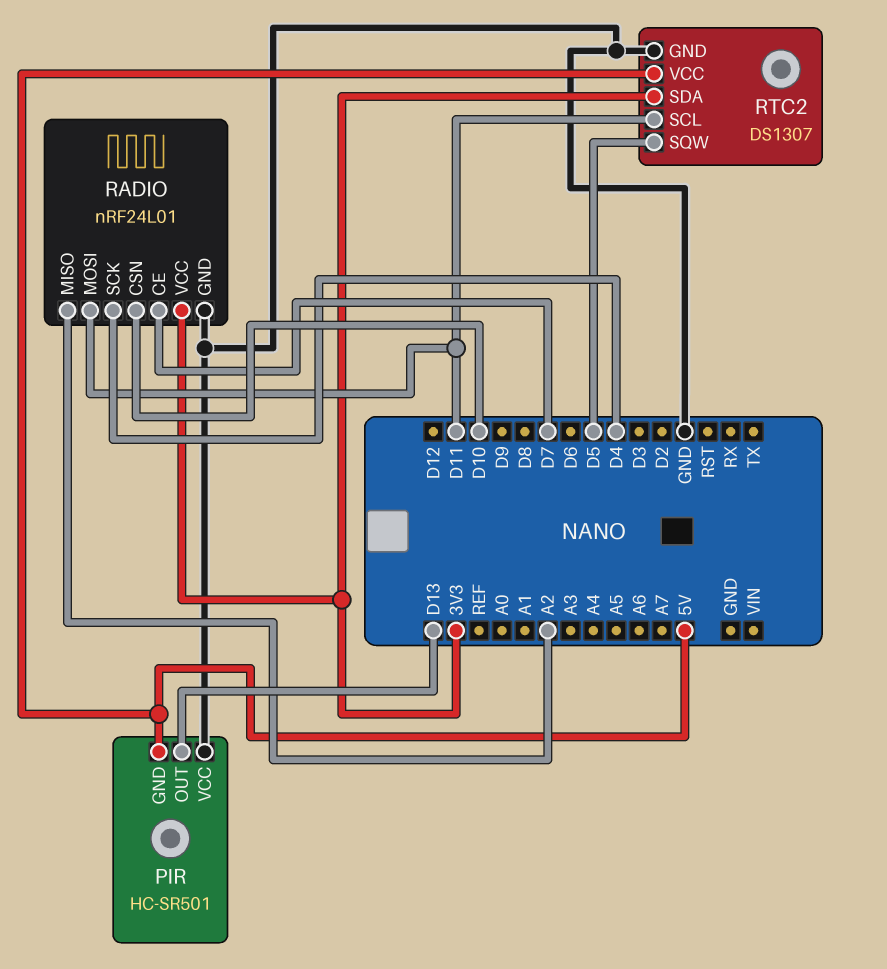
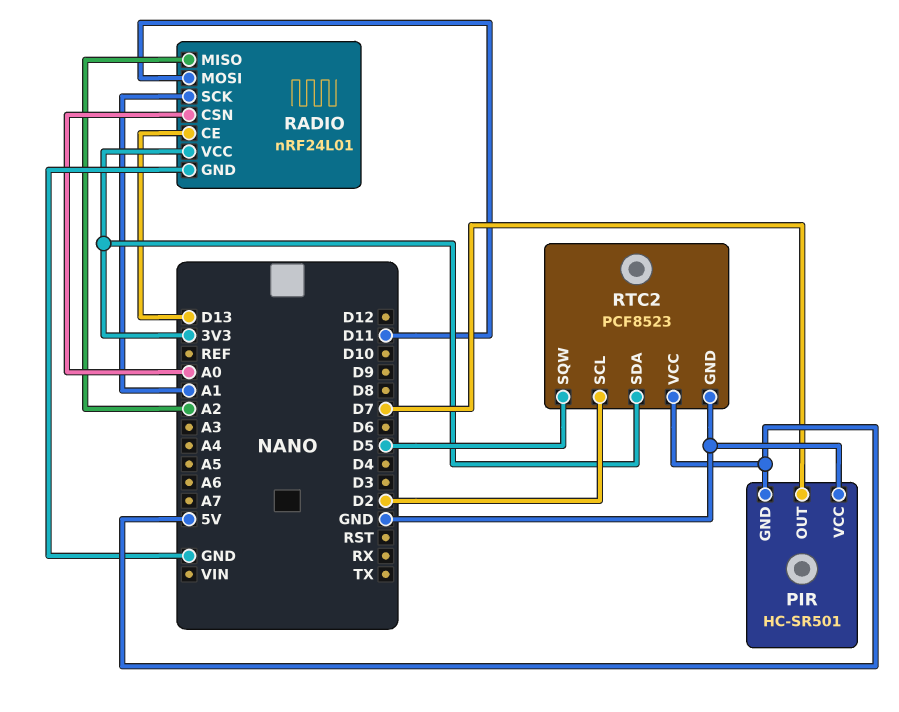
PIR pin OUT: D13 -> D7
RADIO pin CE: D7 -> D13
RADIO pin CSN: D10 -> A0
RADIO pin SCK: D4 -> A1
RTC2: DS1307 -> PCF8523
RTC2 pin SCL: D11 -> D2

